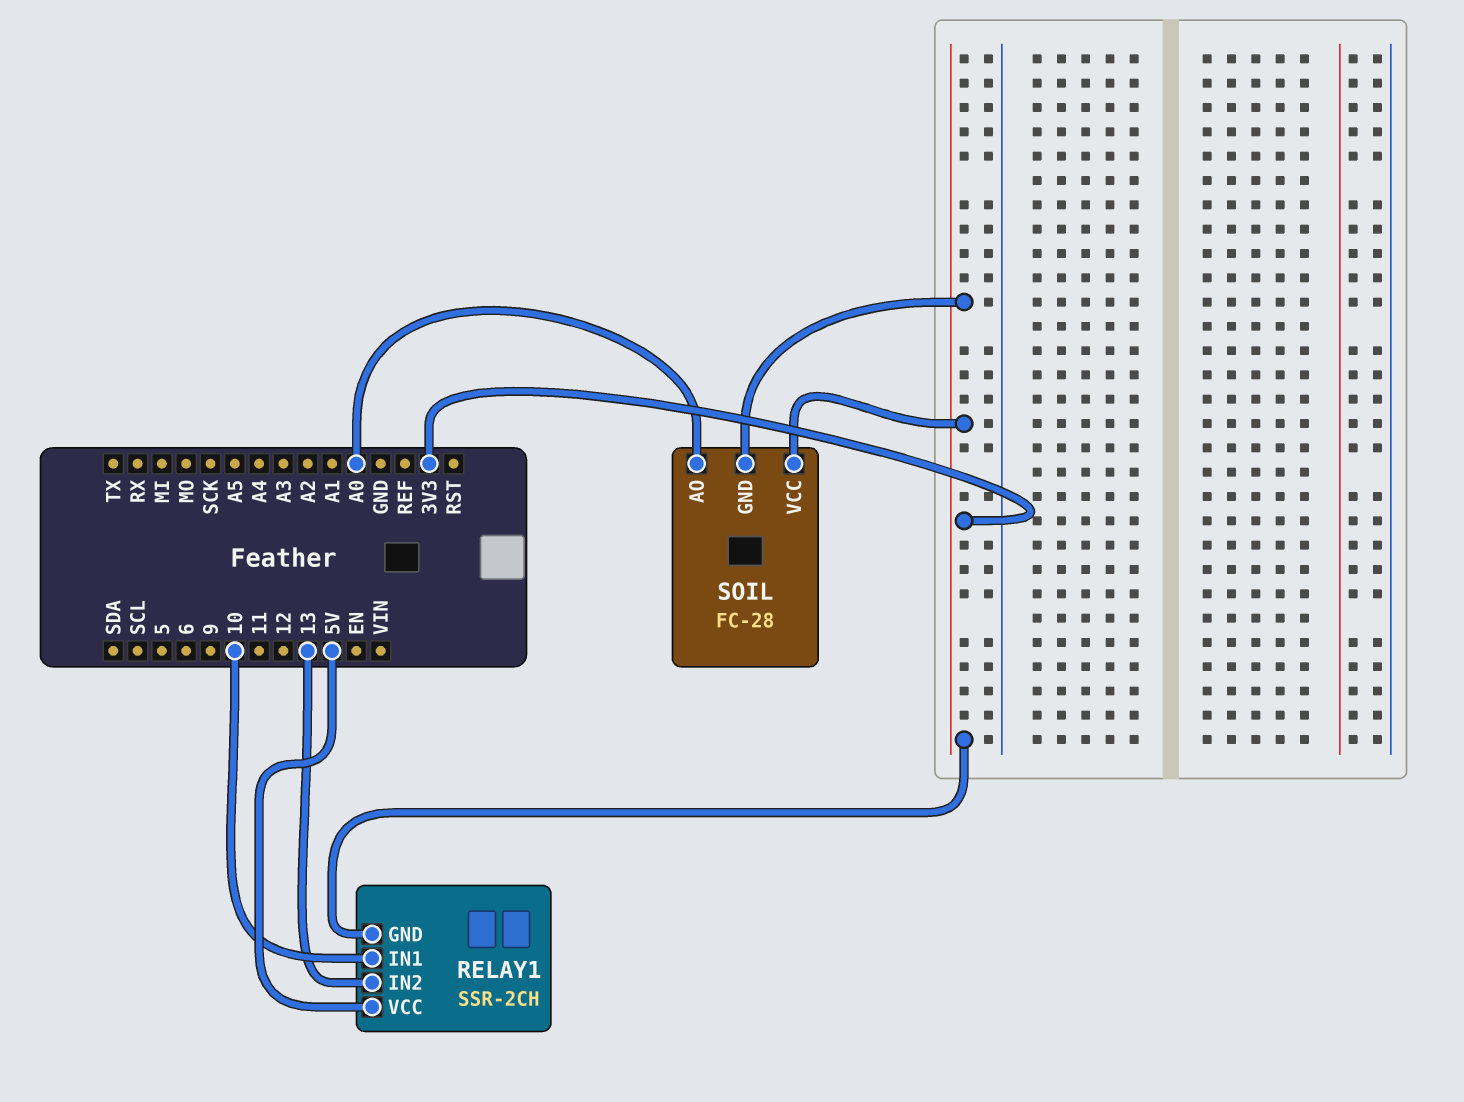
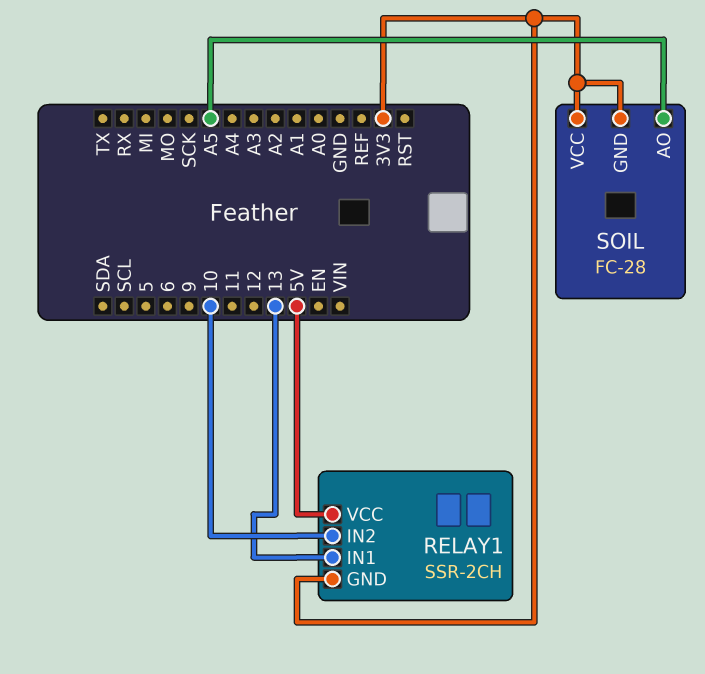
RELAY1 pin IN1: 10 -> 13
RELAY1 pin IN2: 13 -> 10
SOIL pin AO: A0 -> A5

